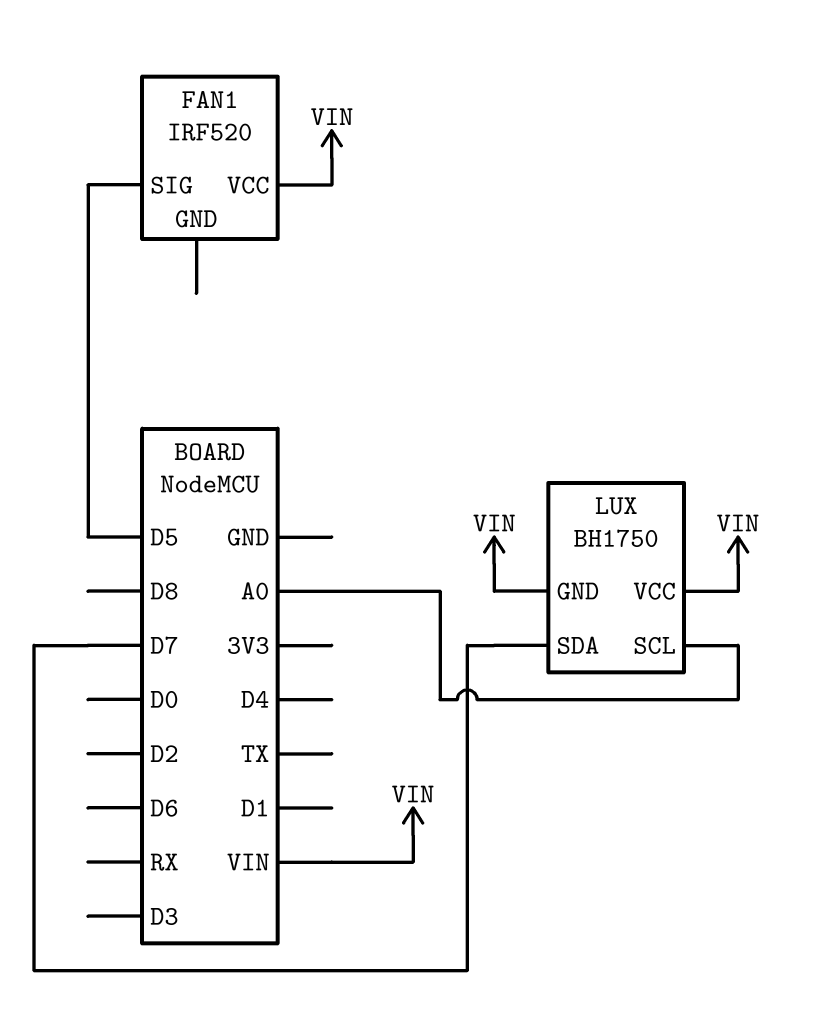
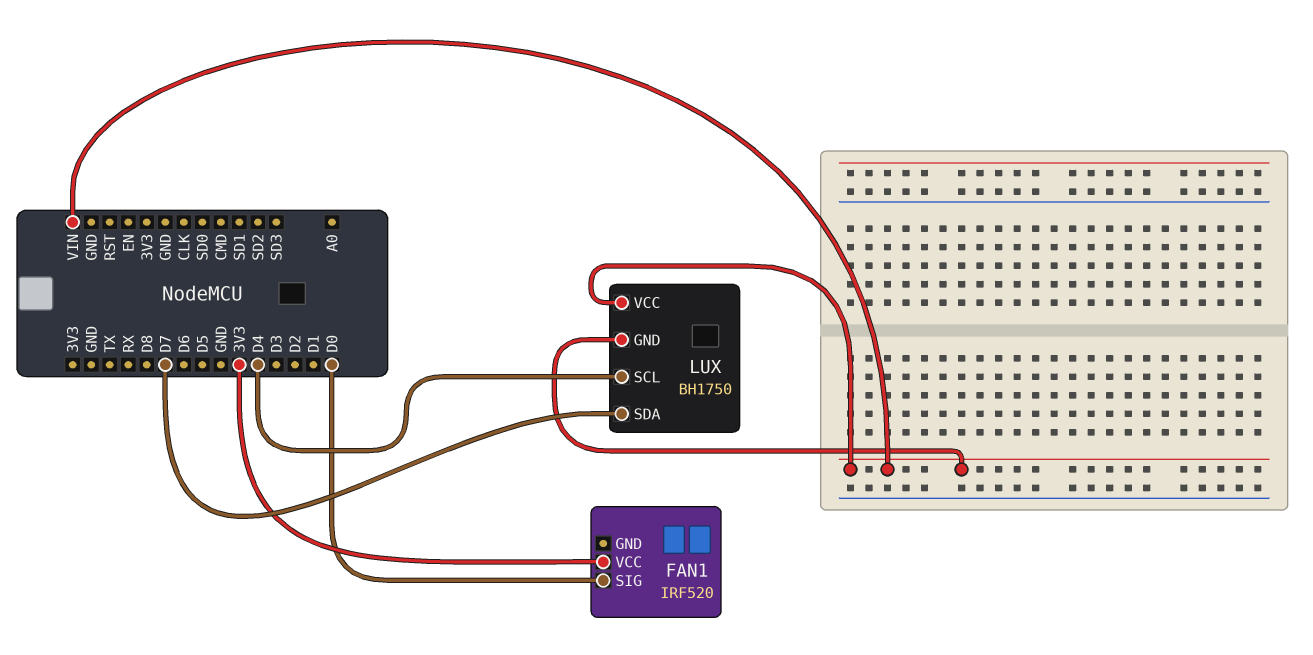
FAN1 pin SIG: D5 -> D0
FAN1 pin VCC: VIN -> 3V3
LUX pin SCL: A0 -> D4

